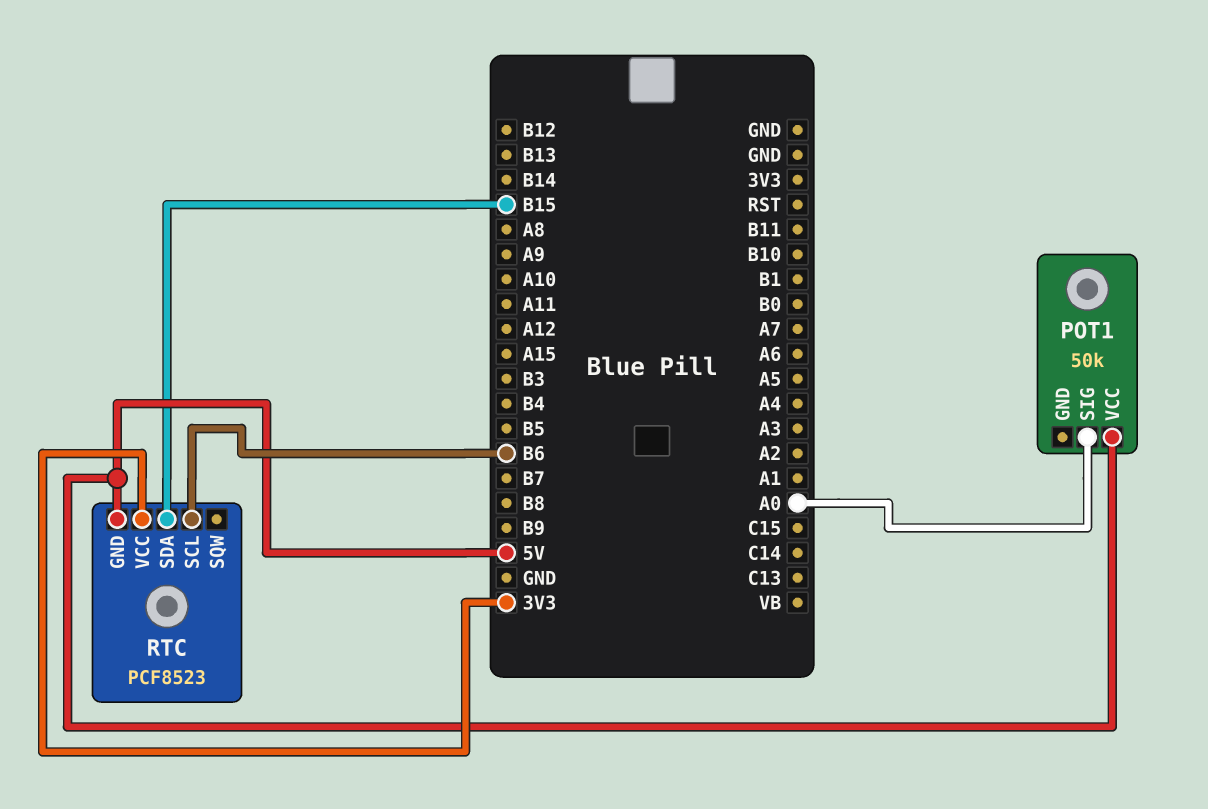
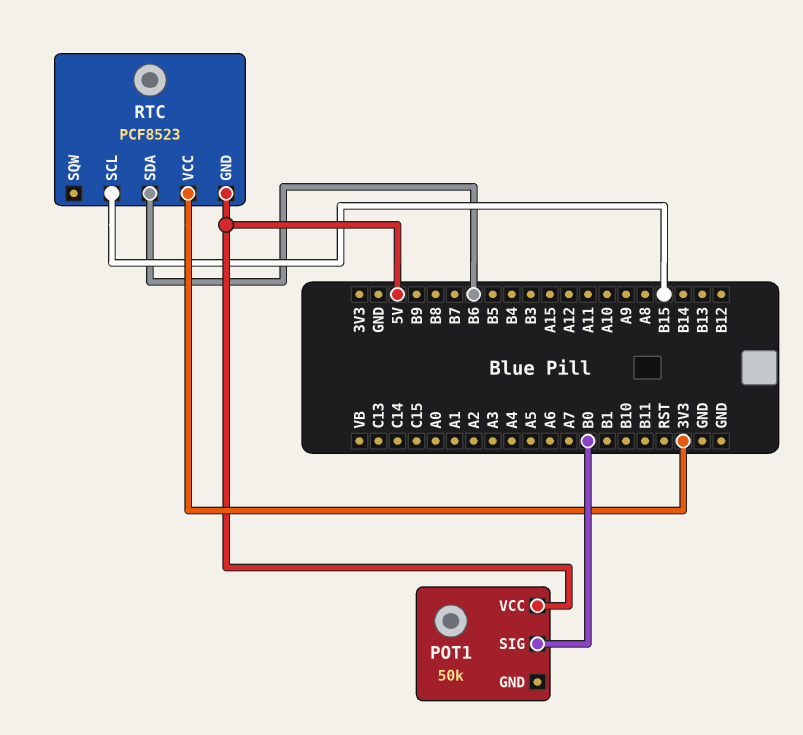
POT1 pin SIG: A0 -> B0
RTC pin SCL: B6 -> B15
RTC pin SDA: B15 -> B6

